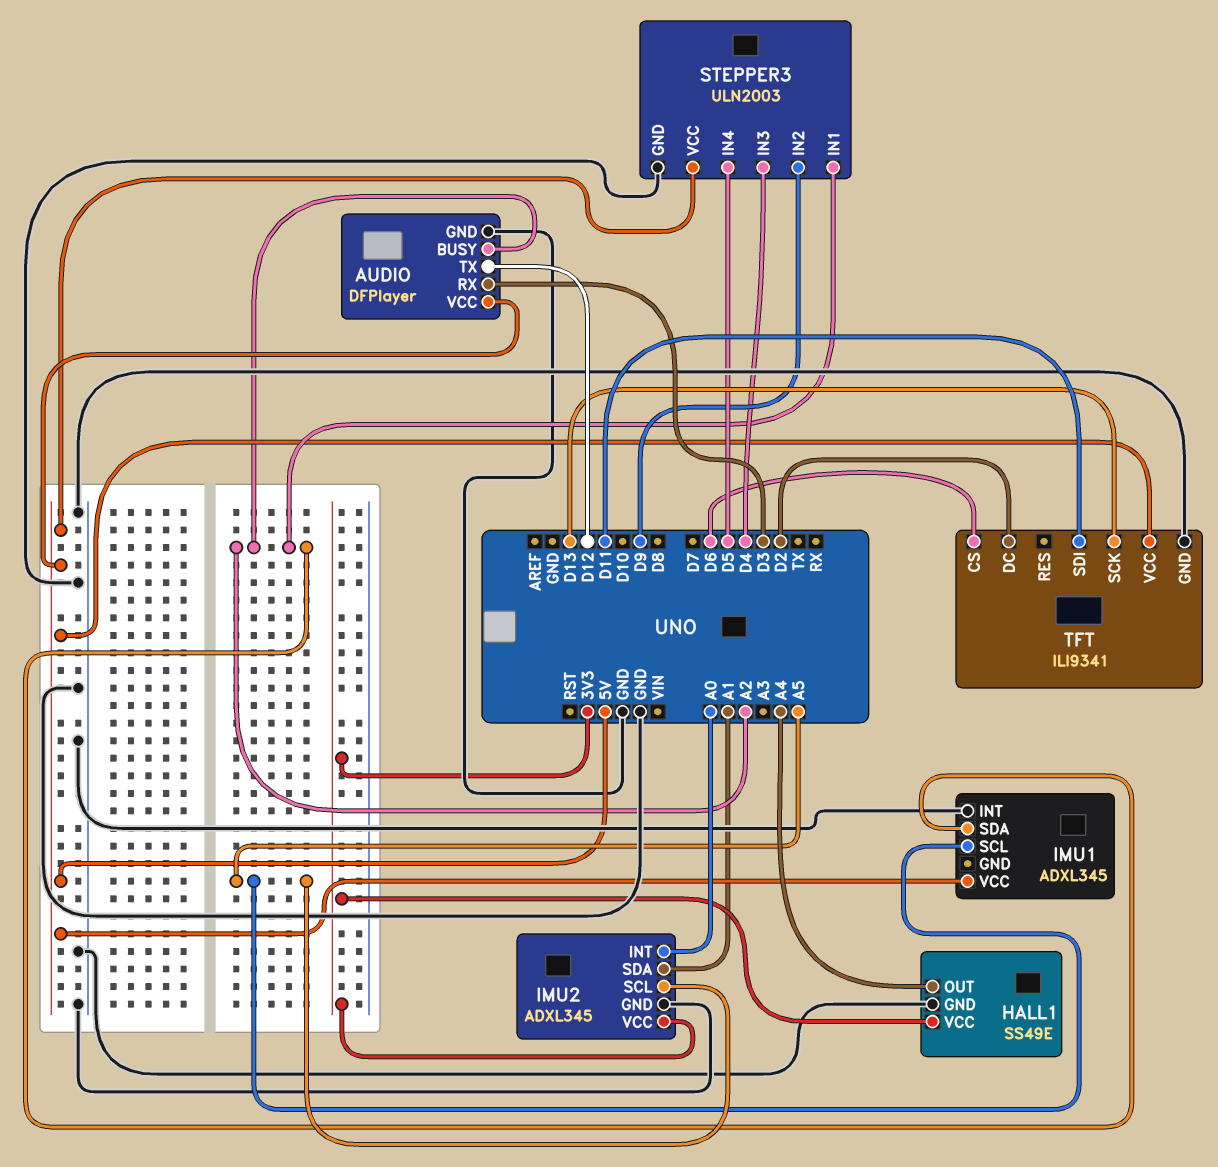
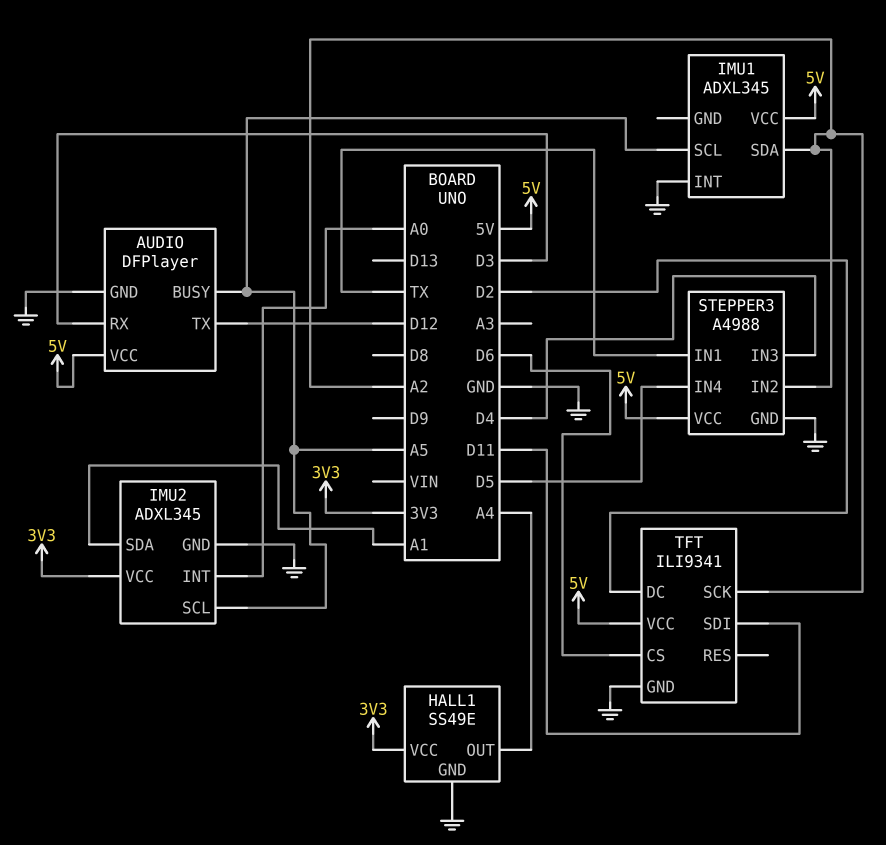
AUDIO pin BUSY: A2 -> A5
STEPPER3: ULN2003 -> A4988
STEPPER3 pin IN1: A2 -> TX
STEPPER3 pin IN2: D9 -> A2
TFT pin SCK: D13 -> A2

